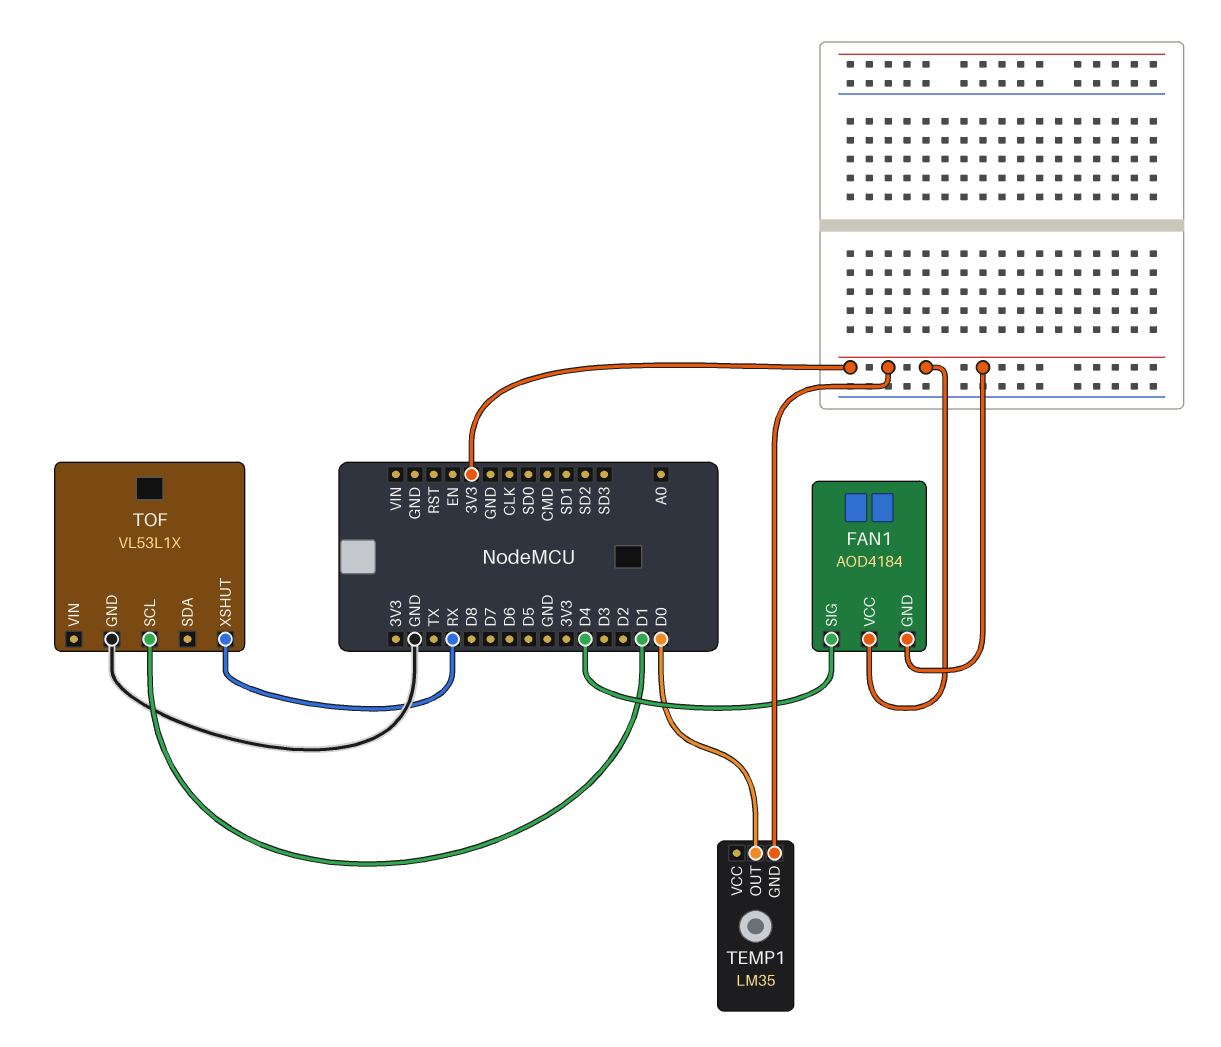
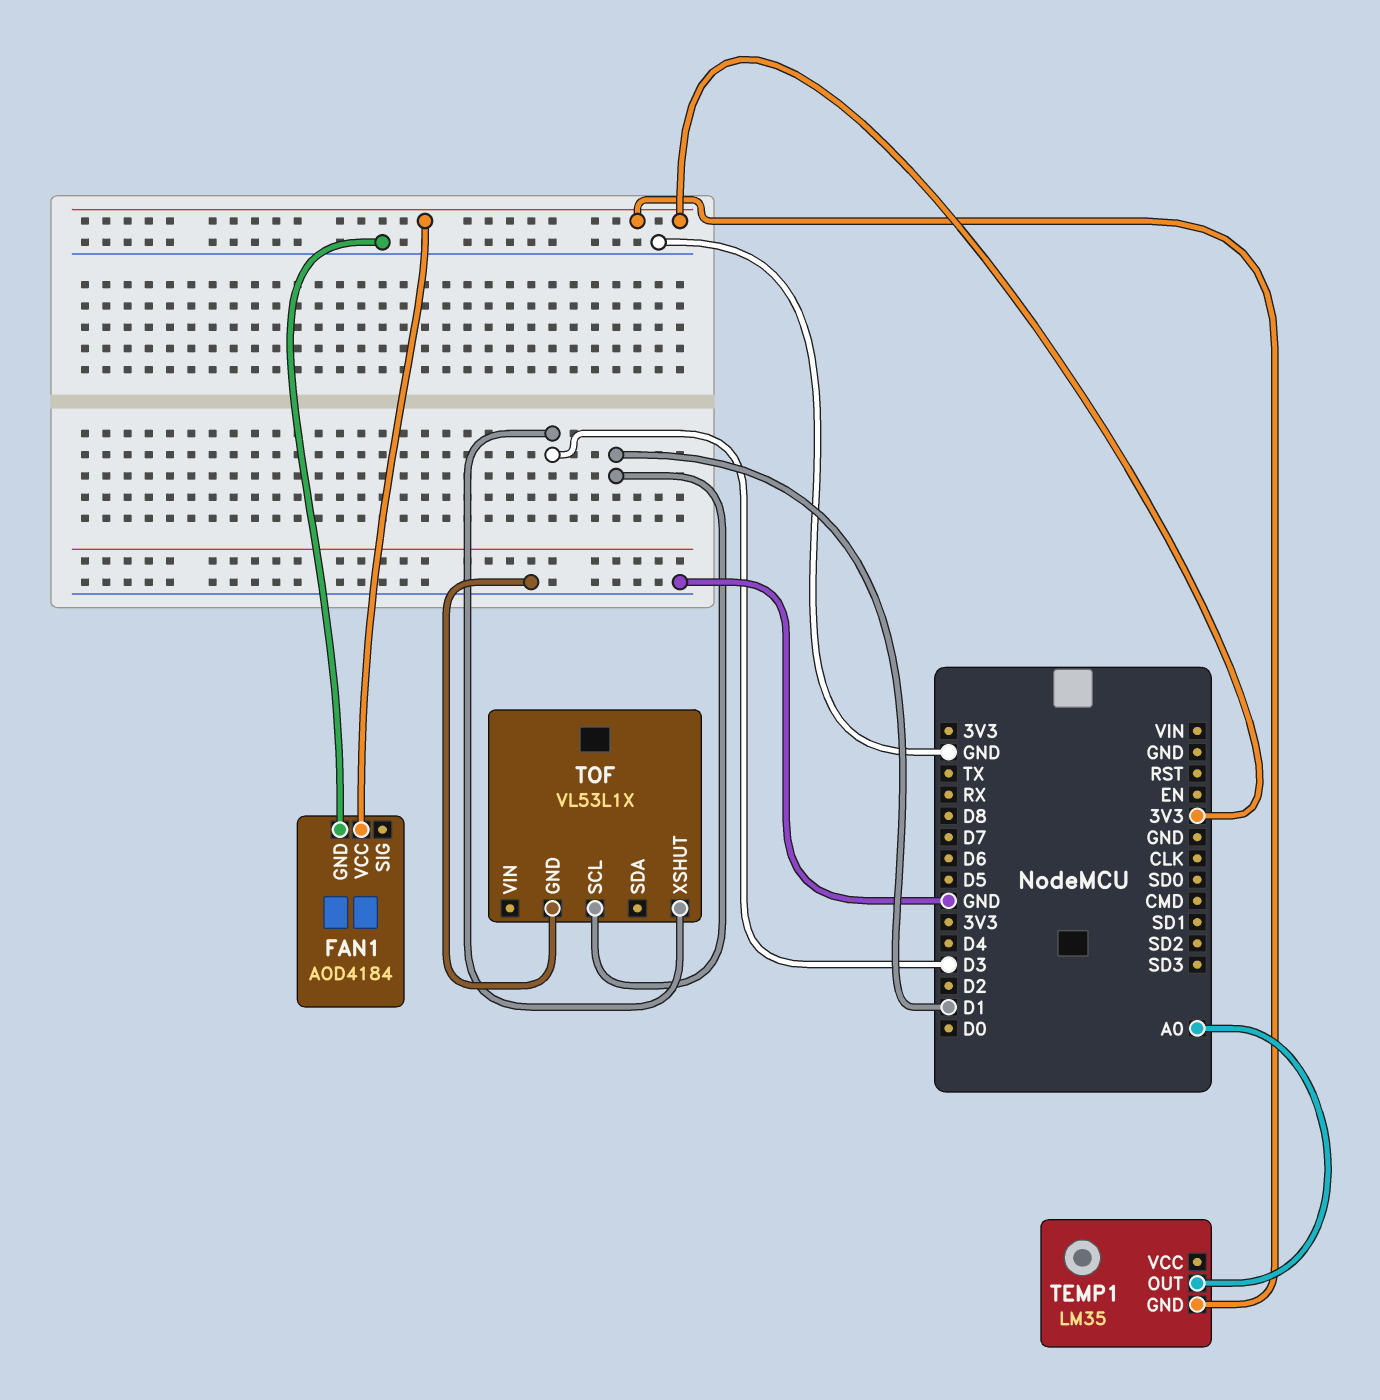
FAN1 pin GND: 3V3 -> GND
FAN1 pin SIG: D4 -> none
TEMP1 pin OUT: D0 -> A0
TOF pin XSHUT: RX -> D3

